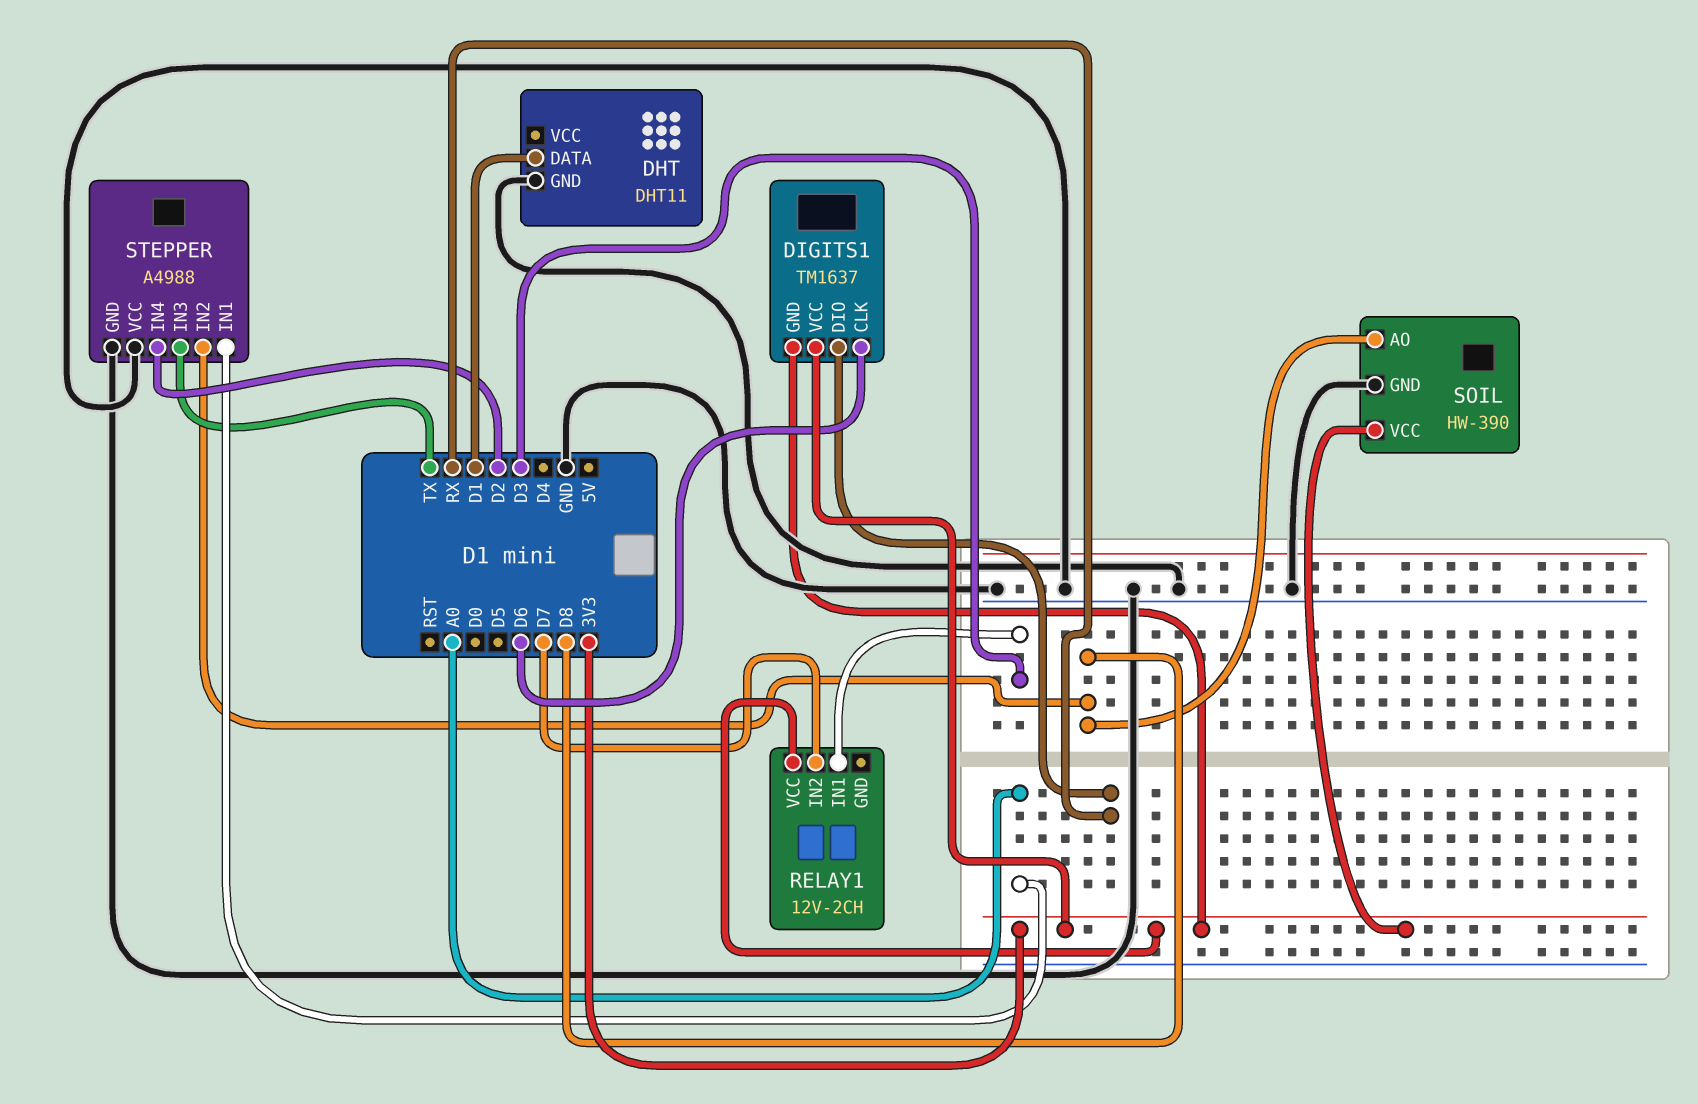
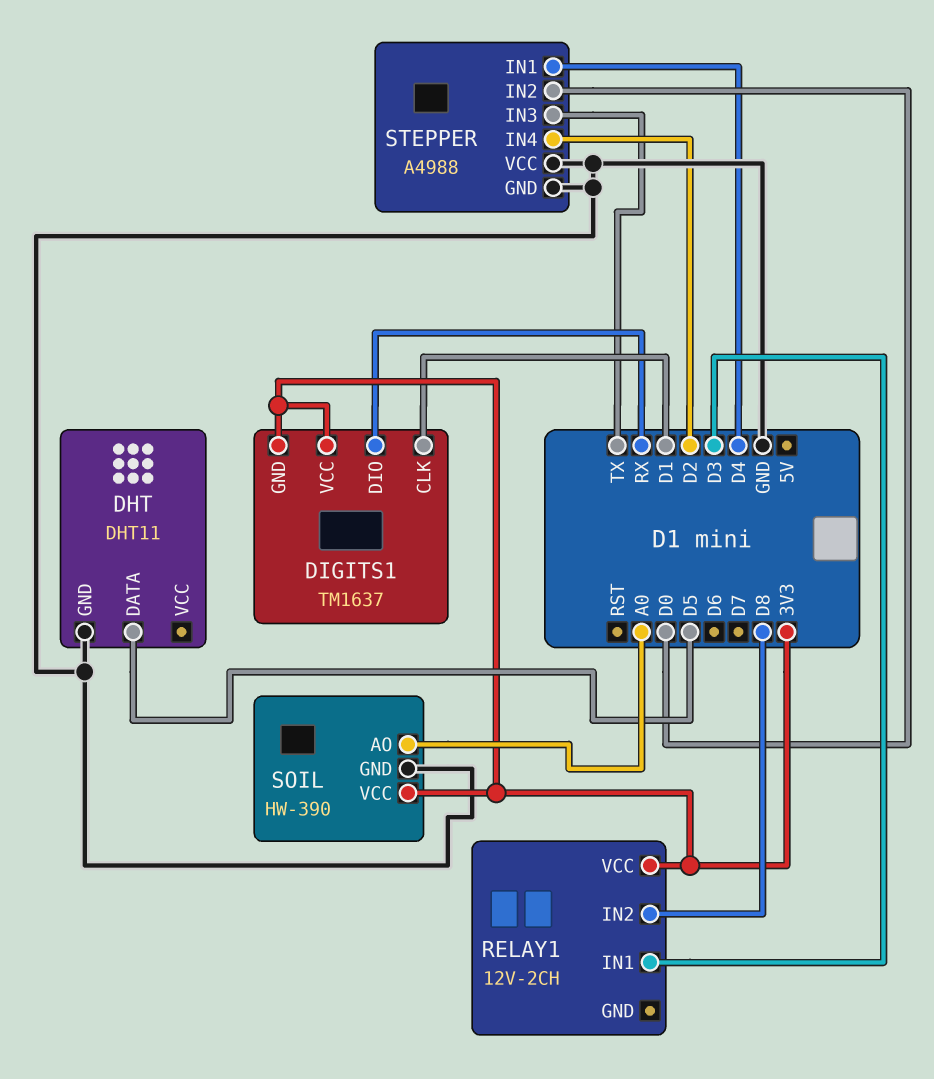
DHT pin DATA: D1 -> D5
DIGITS1 pin CLK: D6 -> D1
RELAY1 pin IN2: D7 -> D8
SOIL pin AO: D8 -> A0
STEPPER pin IN1: A0 -> D4
STEPPER pin IN2: D8 -> D0

